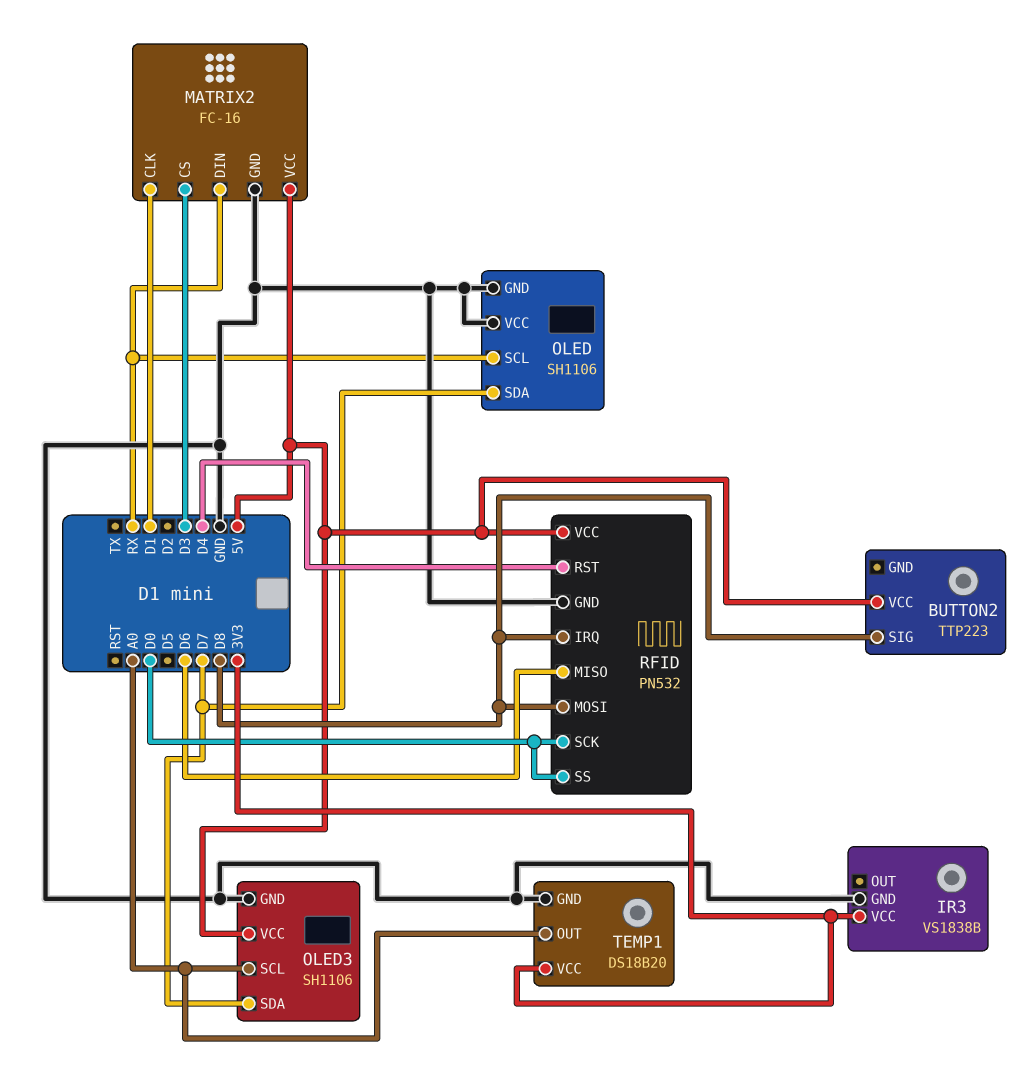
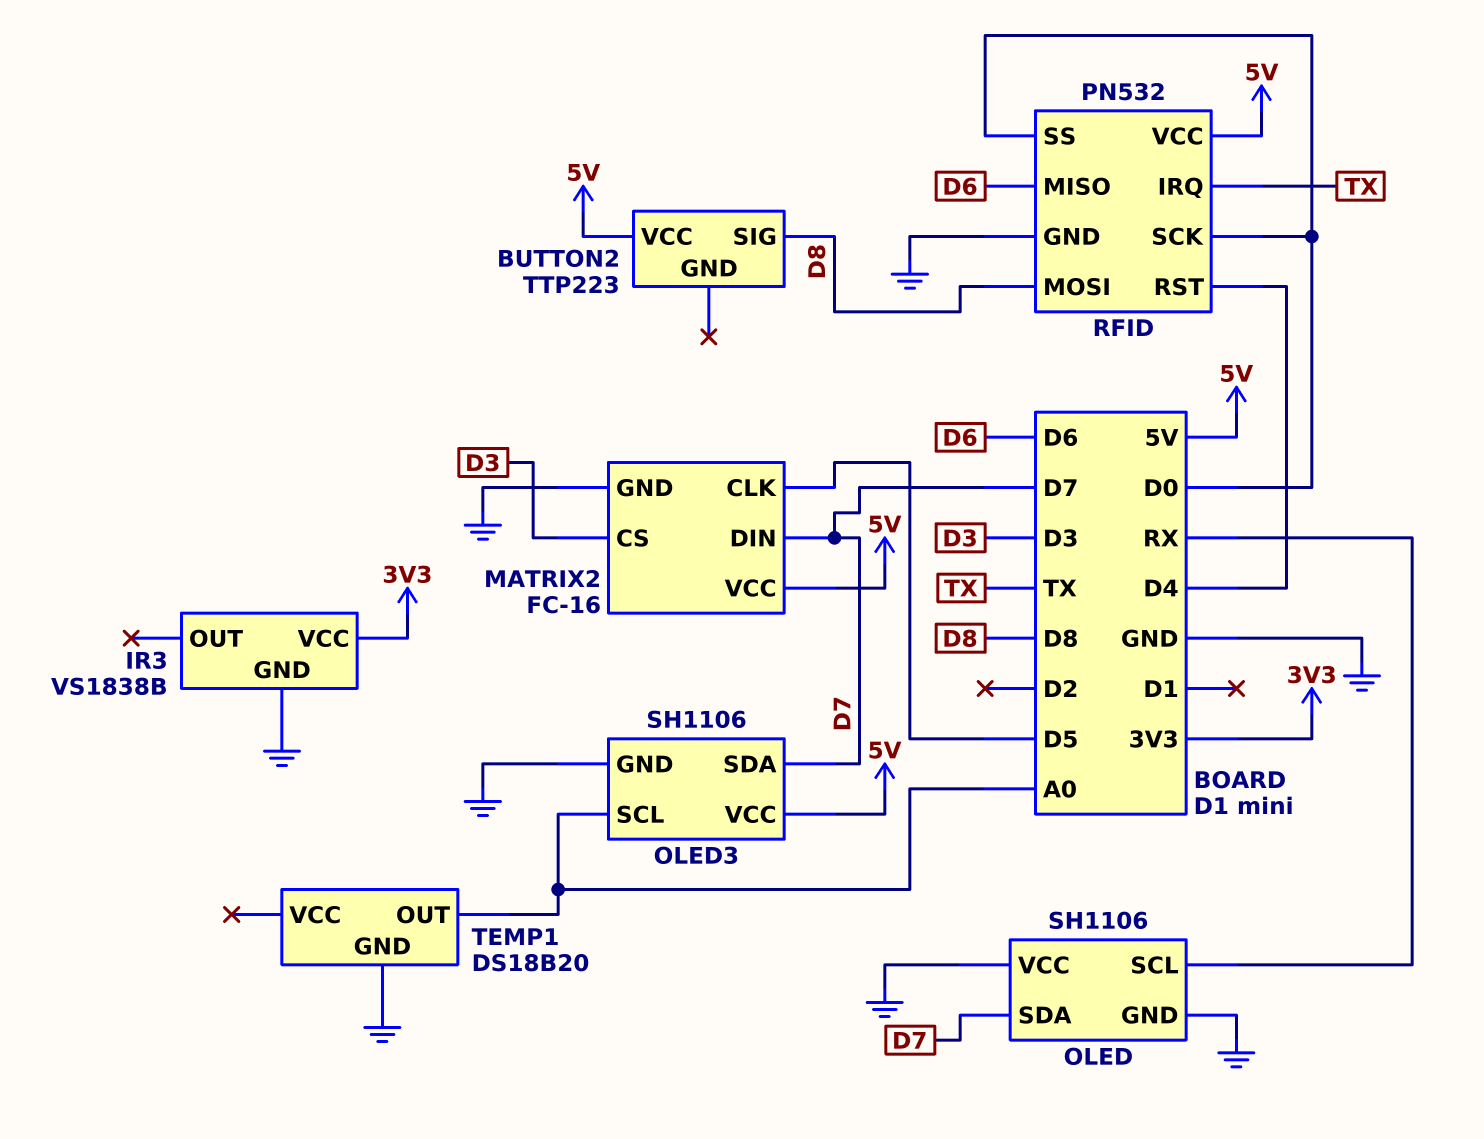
MATRIX2 pin CLK: D1 -> D5
MATRIX2 pin DIN: RX -> D7
RFID pin IRQ: D8 -> TX
TEMP1 pin VCC: 3V3 -> none

